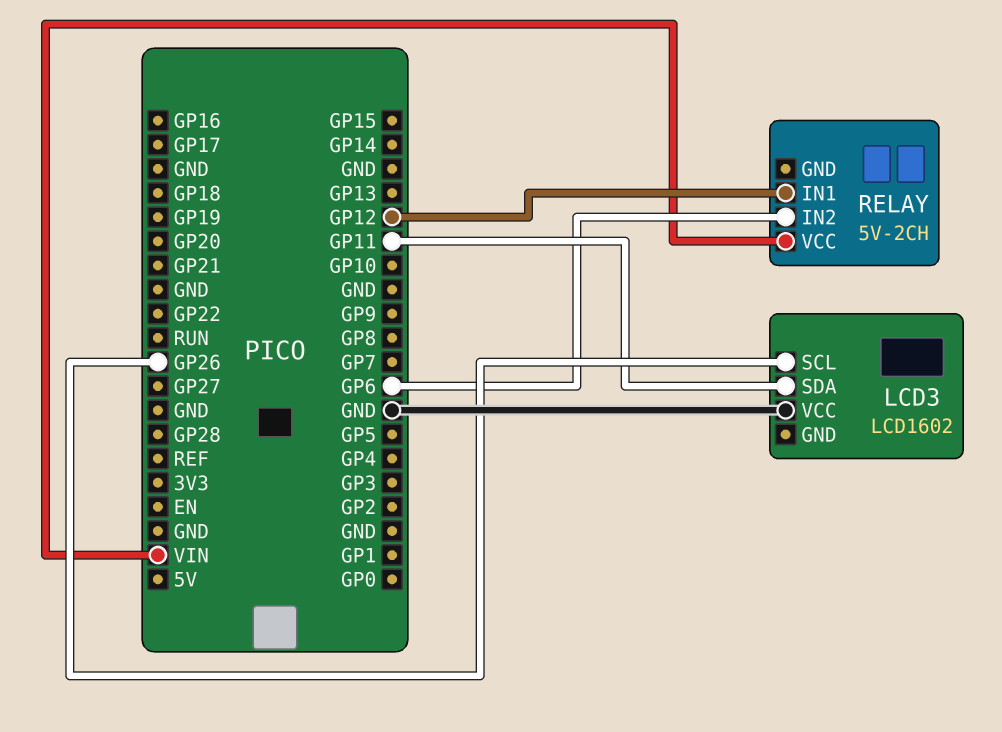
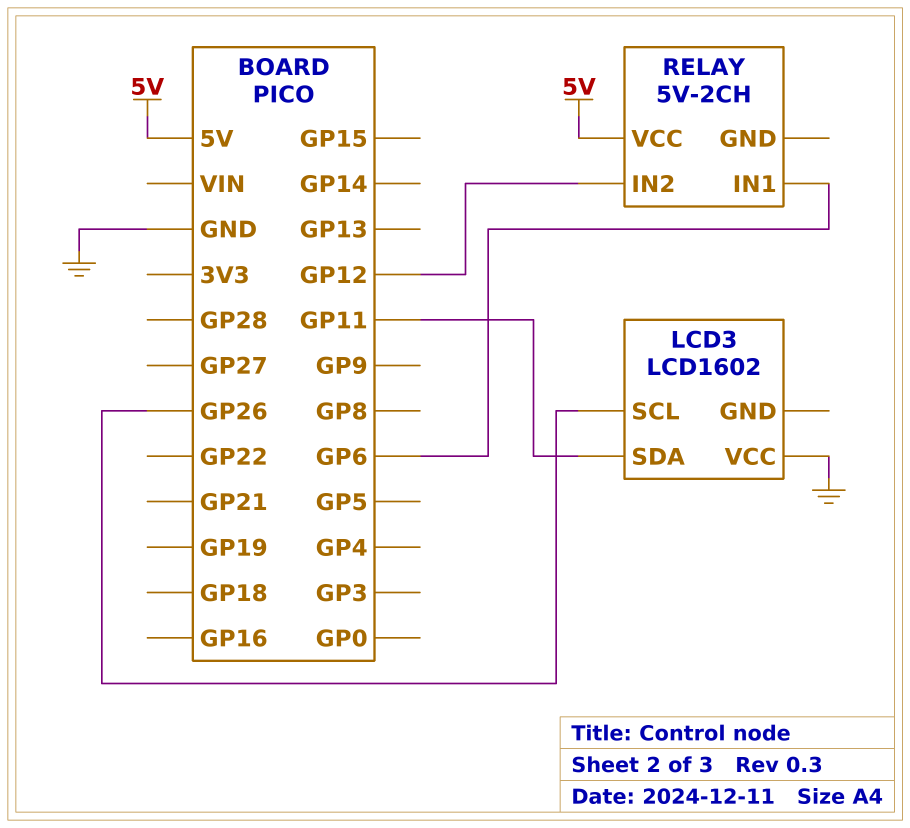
RELAY pin IN1: GP12 -> GP6
RELAY pin IN2: GP6 -> GP12
RELAY pin VCC: VIN -> 5V

